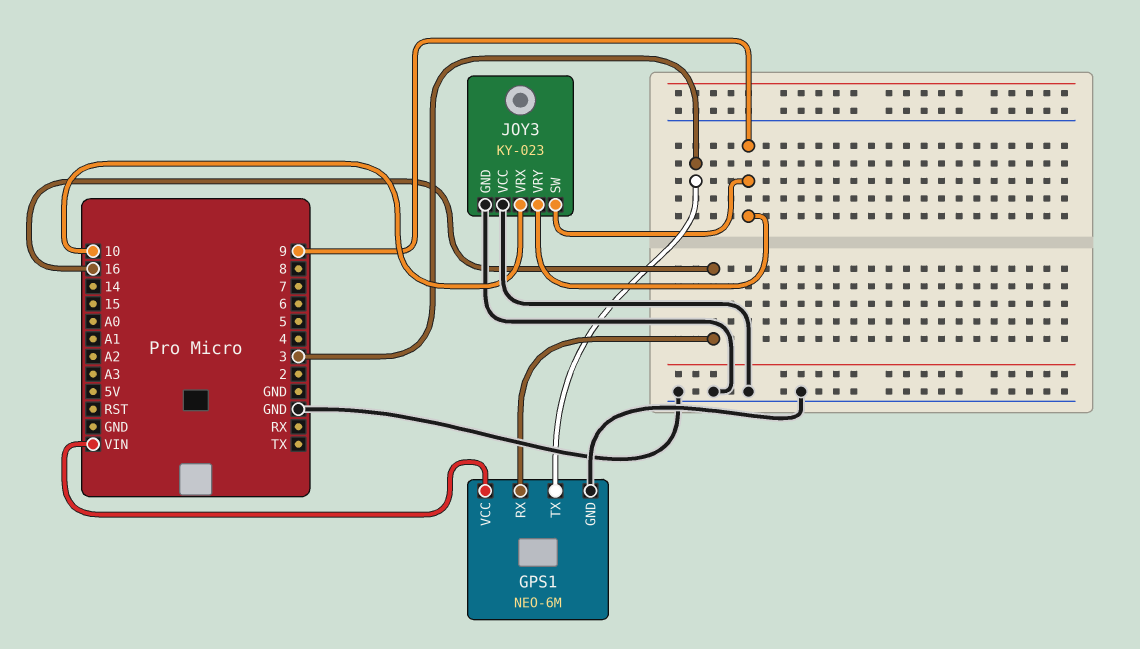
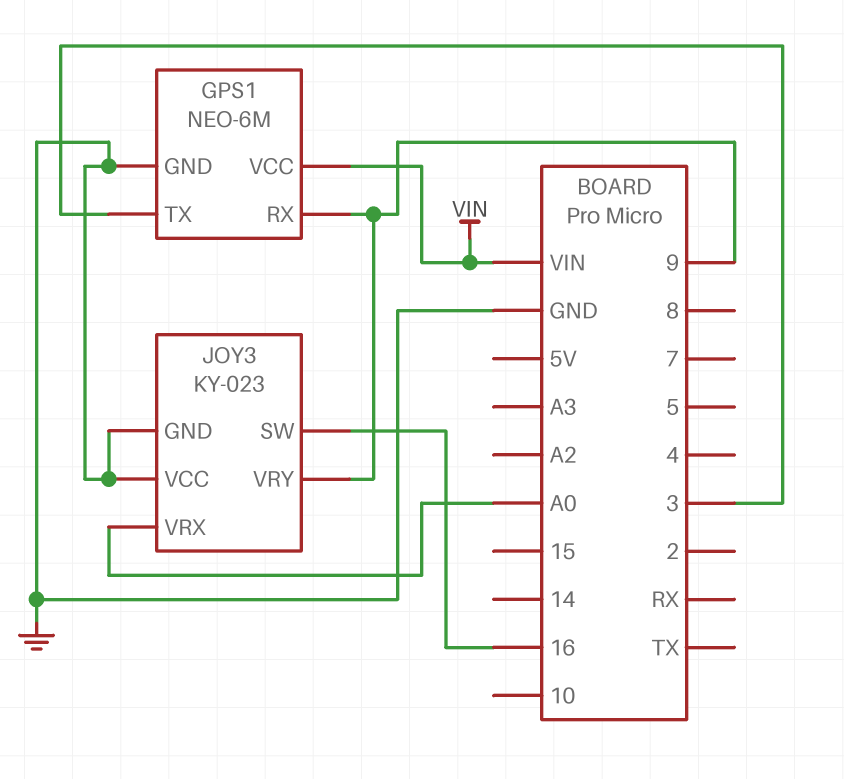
GPS1 pin RX: 16 -> 9
JOY3 pin SW: 9 -> 16
JOY3 pin VRX: 10 -> A0

